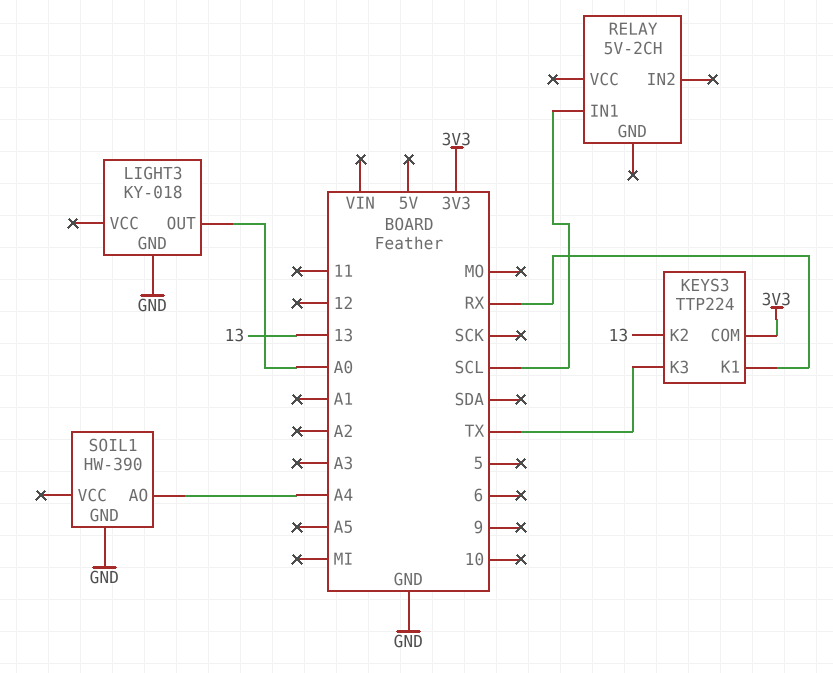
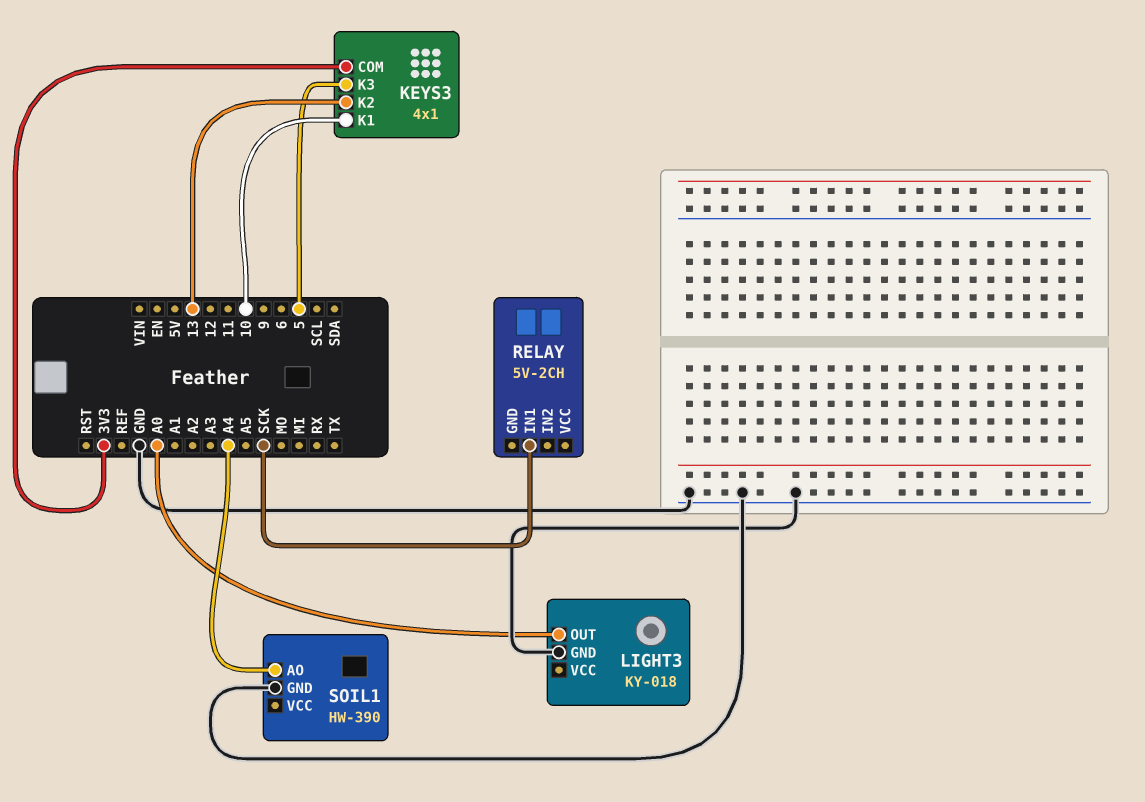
KEYS3: TTP224 -> 4x1
KEYS3 pin K1: RX -> 10
KEYS3 pin K3: TX -> 5
RELAY pin IN1: SCL -> SCK

